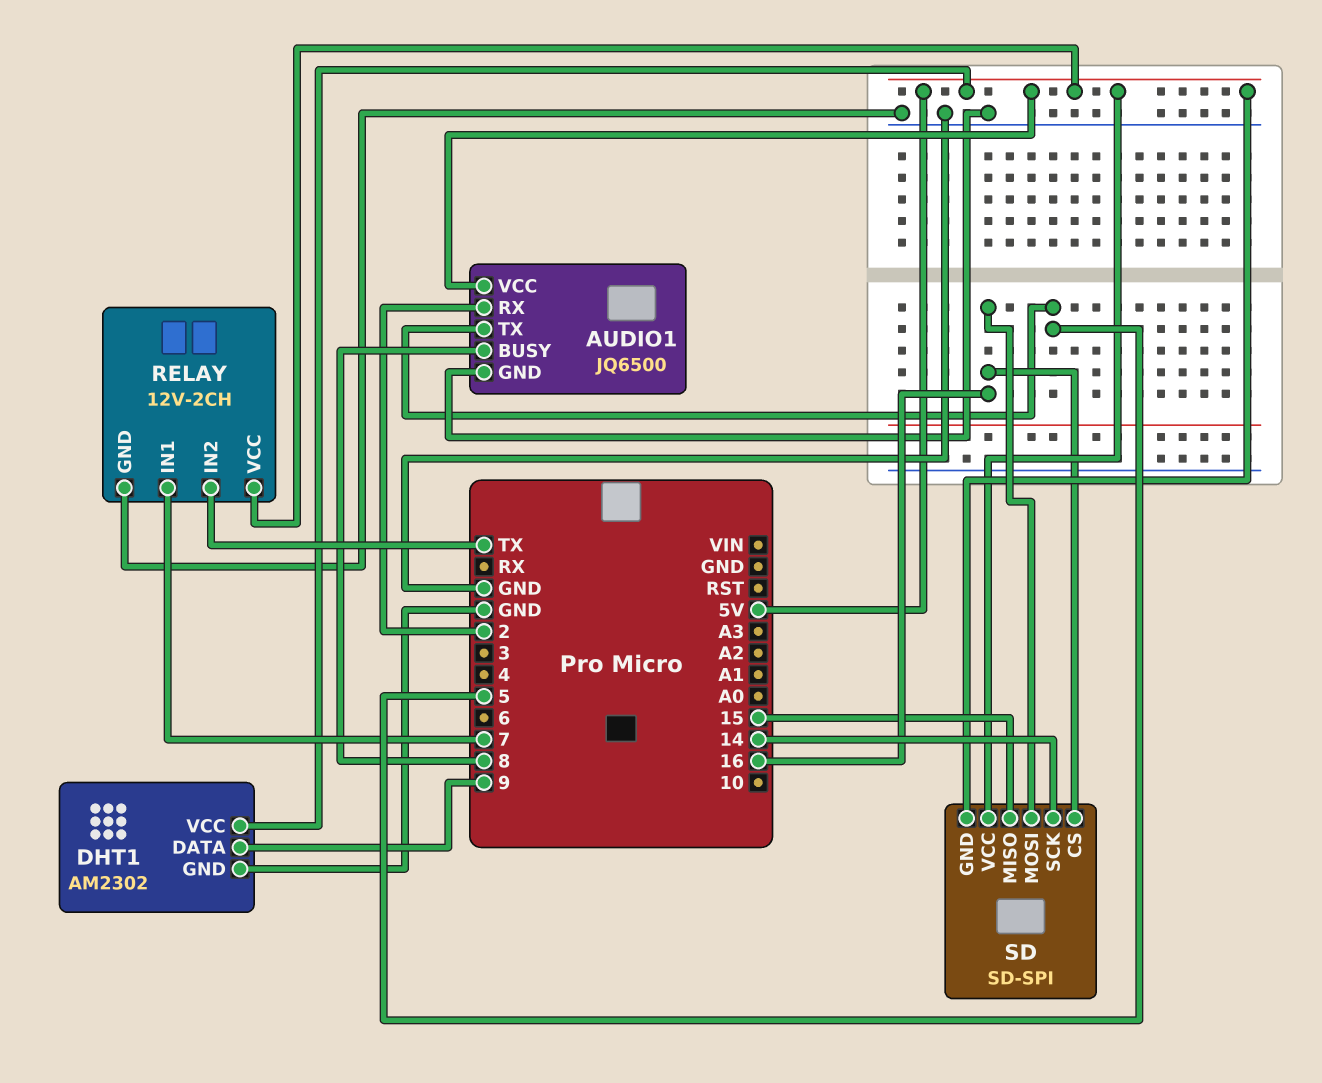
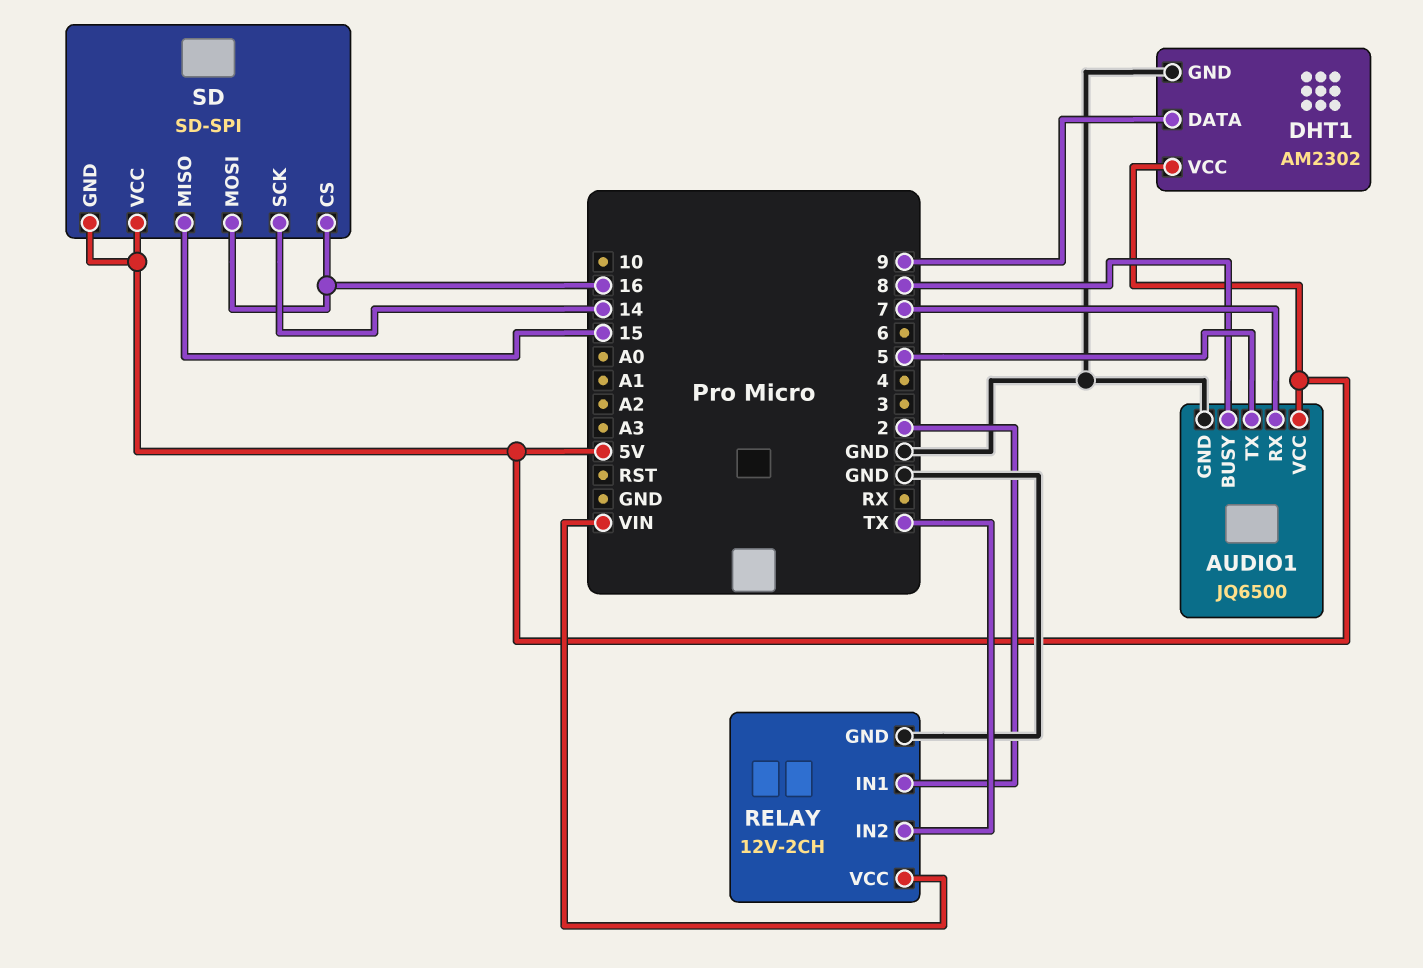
AUDIO1 pin RX: 2 -> 7
RELAY pin IN1: 7 -> 2
RELAY pin VCC: 5V -> VIN

